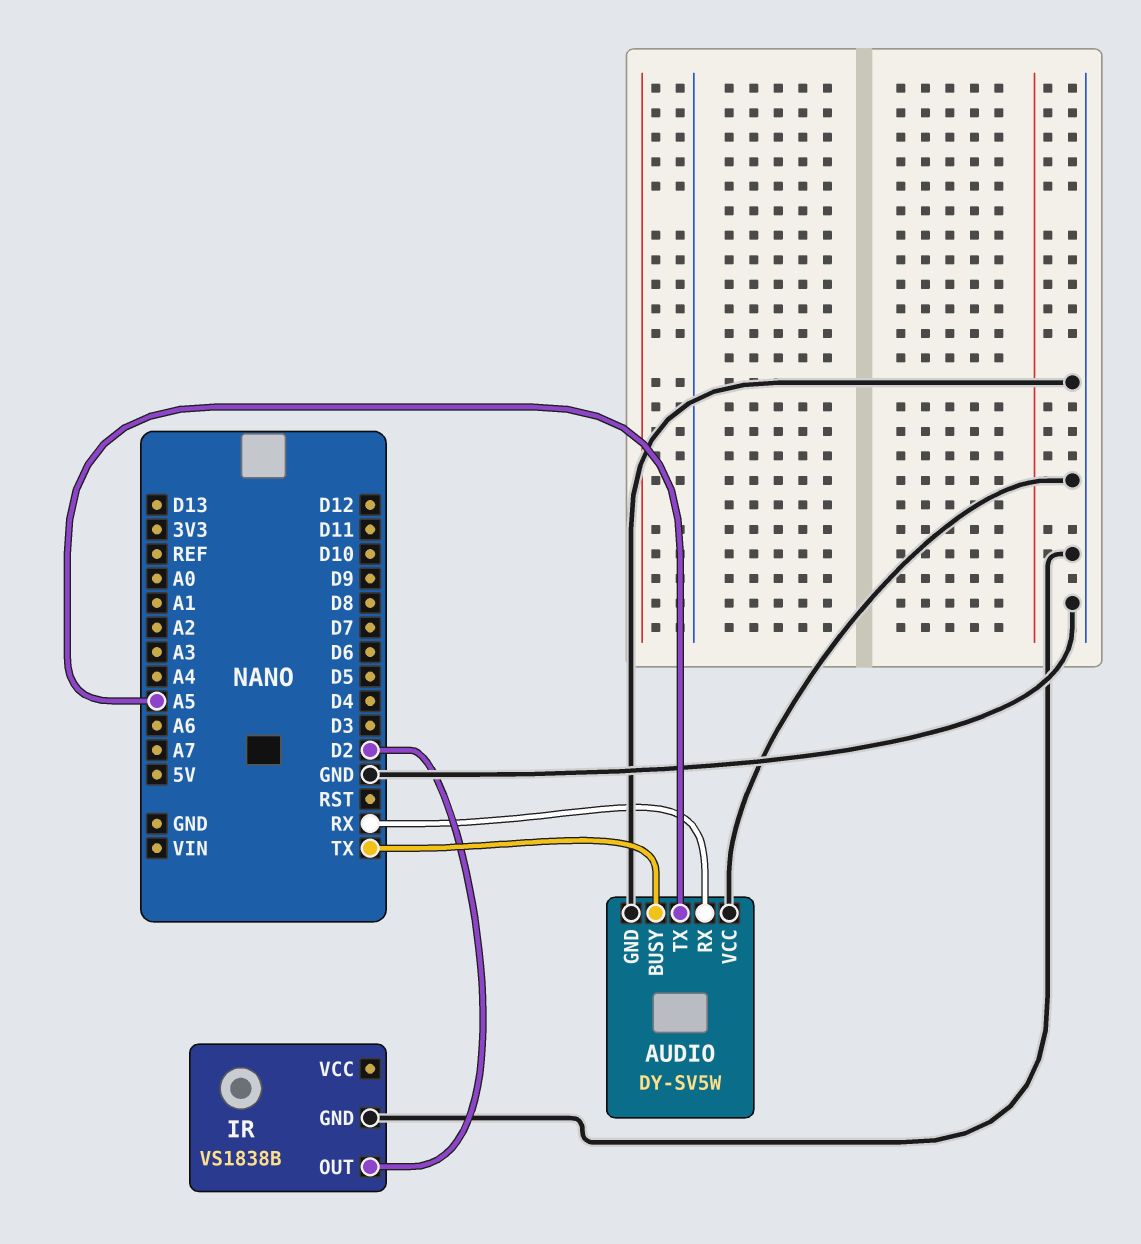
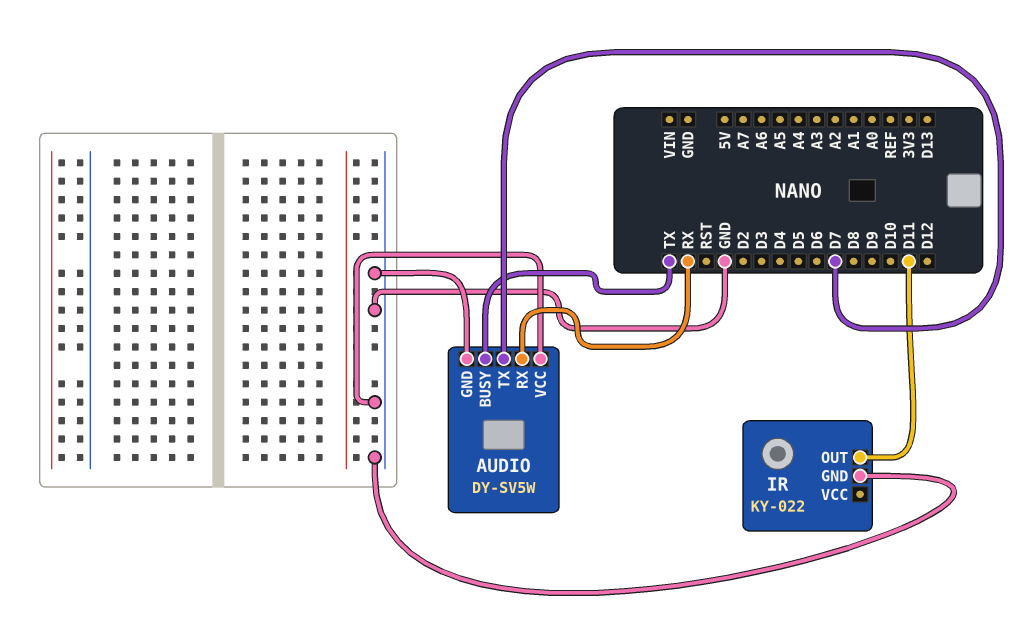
AUDIO pin TX: A5 -> D7
IR: VS1838B -> KY-022
IR pin OUT: D2 -> D11

